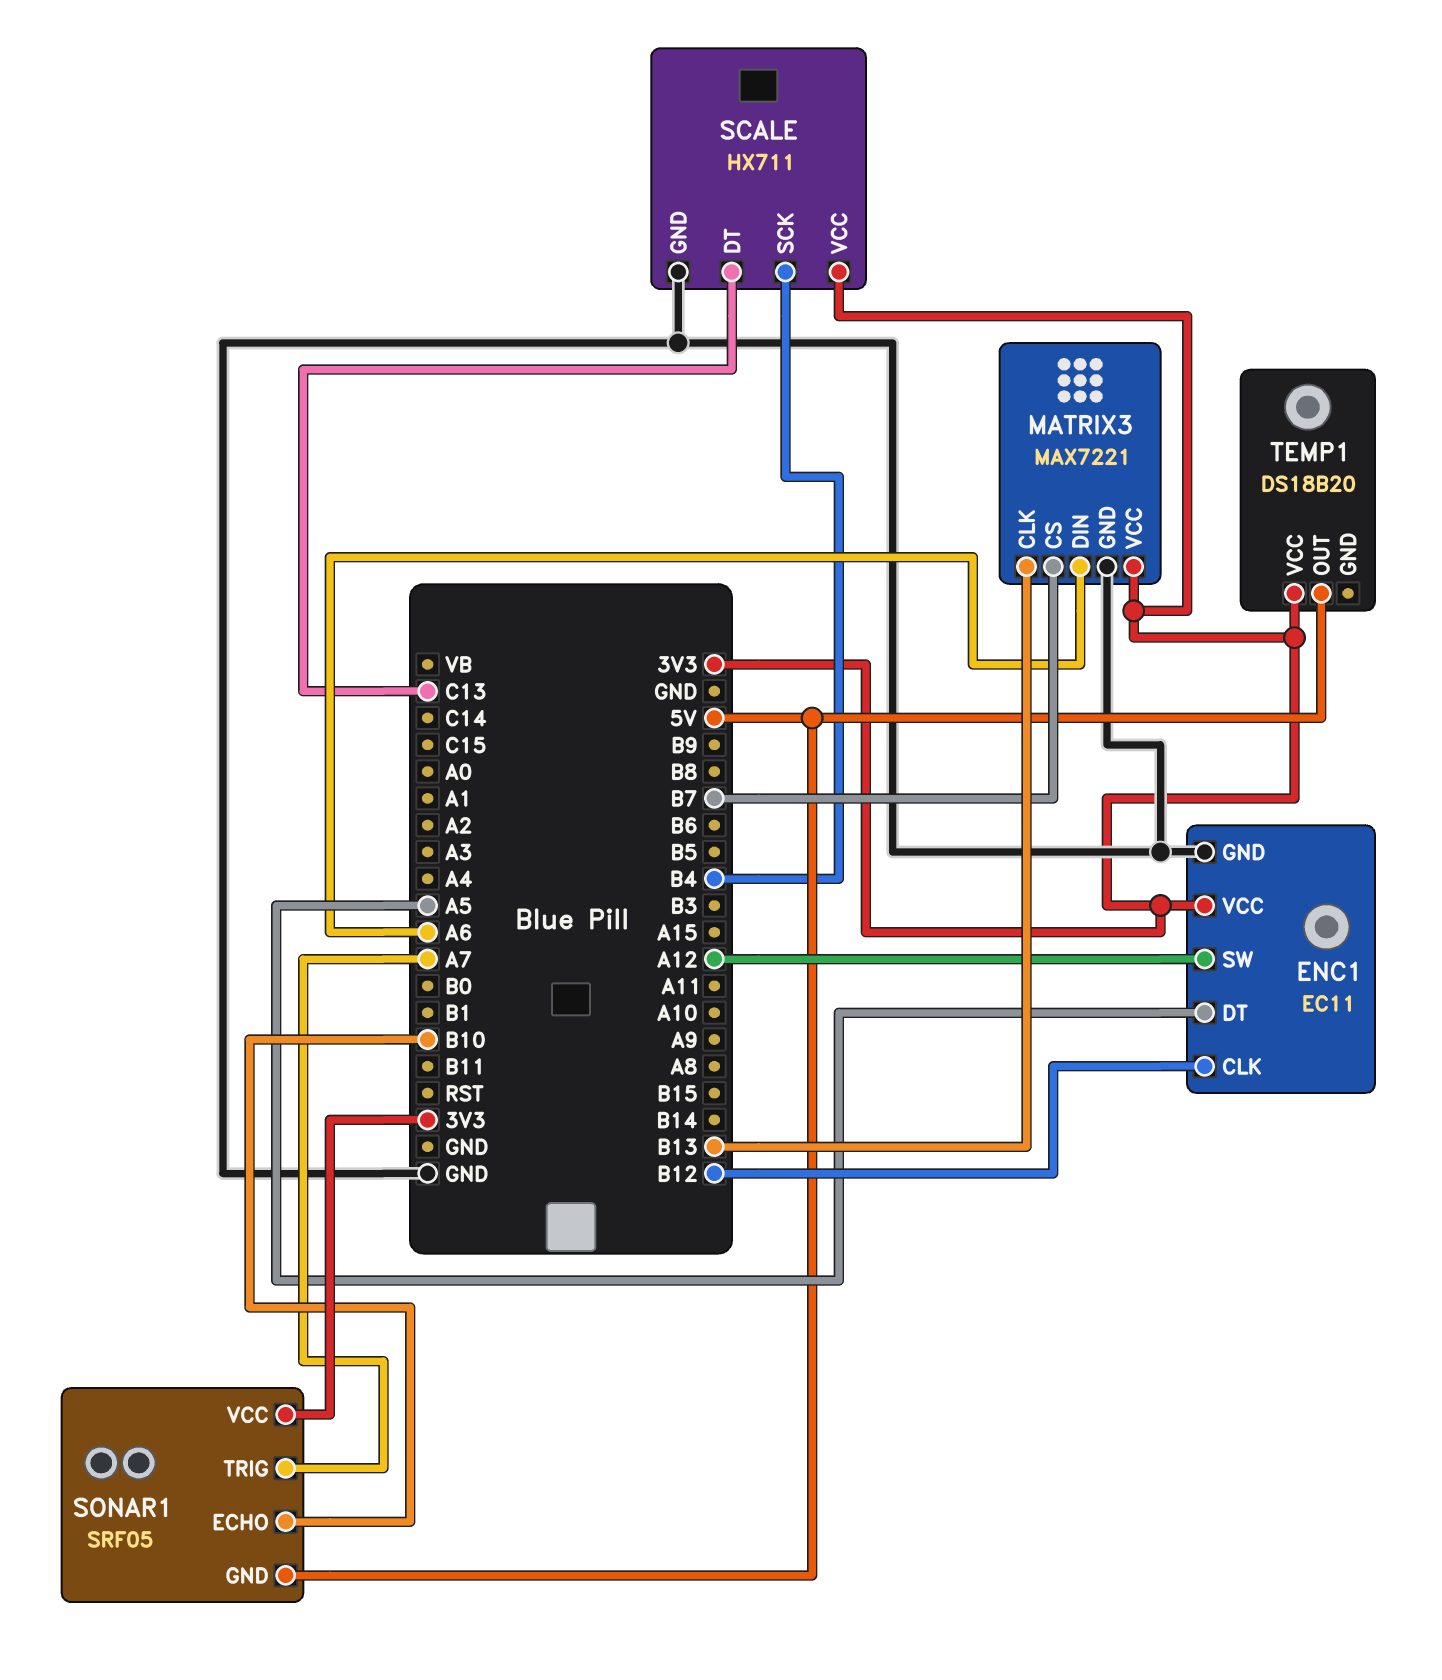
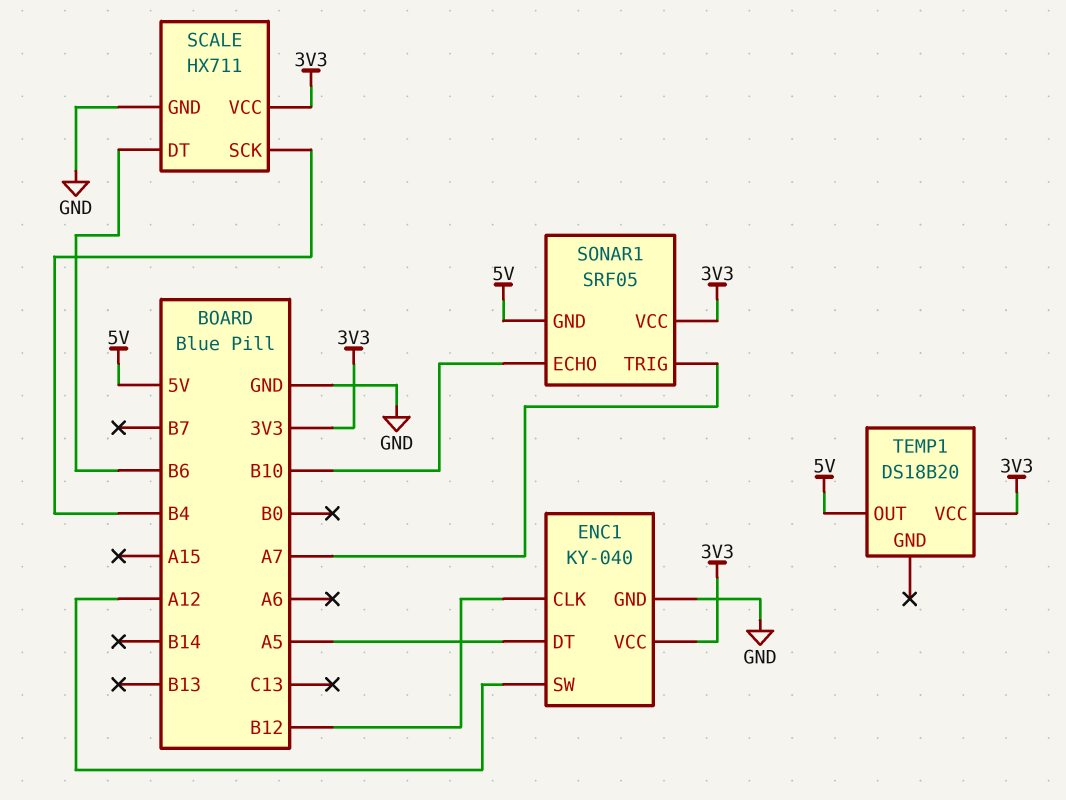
ENC1: EC11 -> KY-040
MATRIX3: MAX7221 -> none
MATRIX3 pin CLK: B13 -> none
MATRIX3 pin CS: B7 -> none
MATRIX3 pin DIN: A6 -> none
MATRIX3 pin GND: GND -> none
MATRIX3 pin VCC: 3V3 -> none
SCALE pin DT: C13 -> B6

